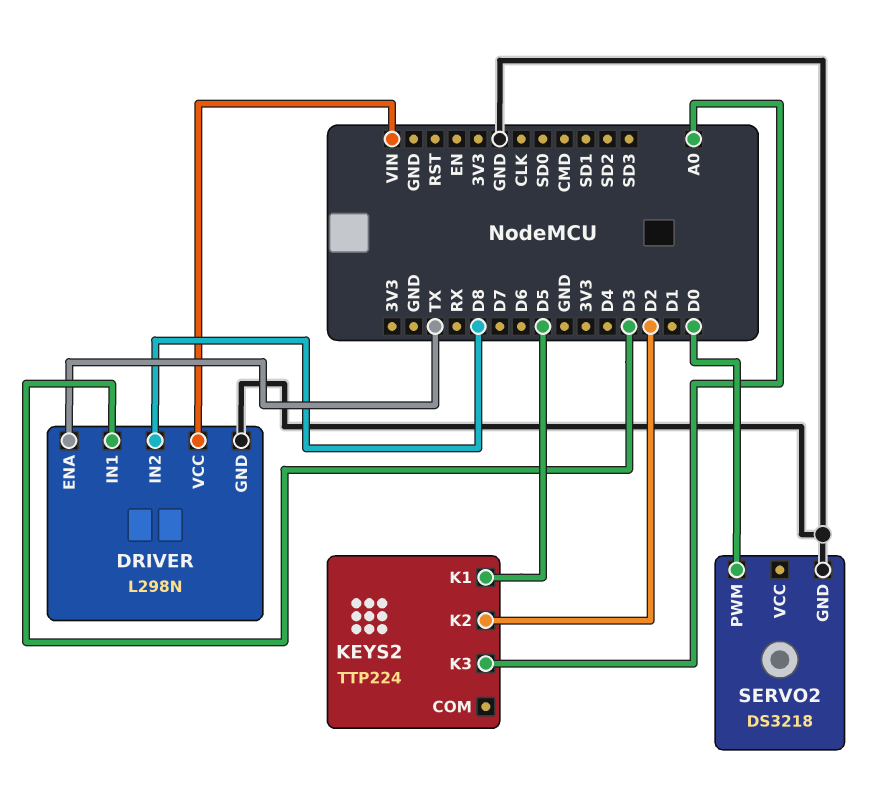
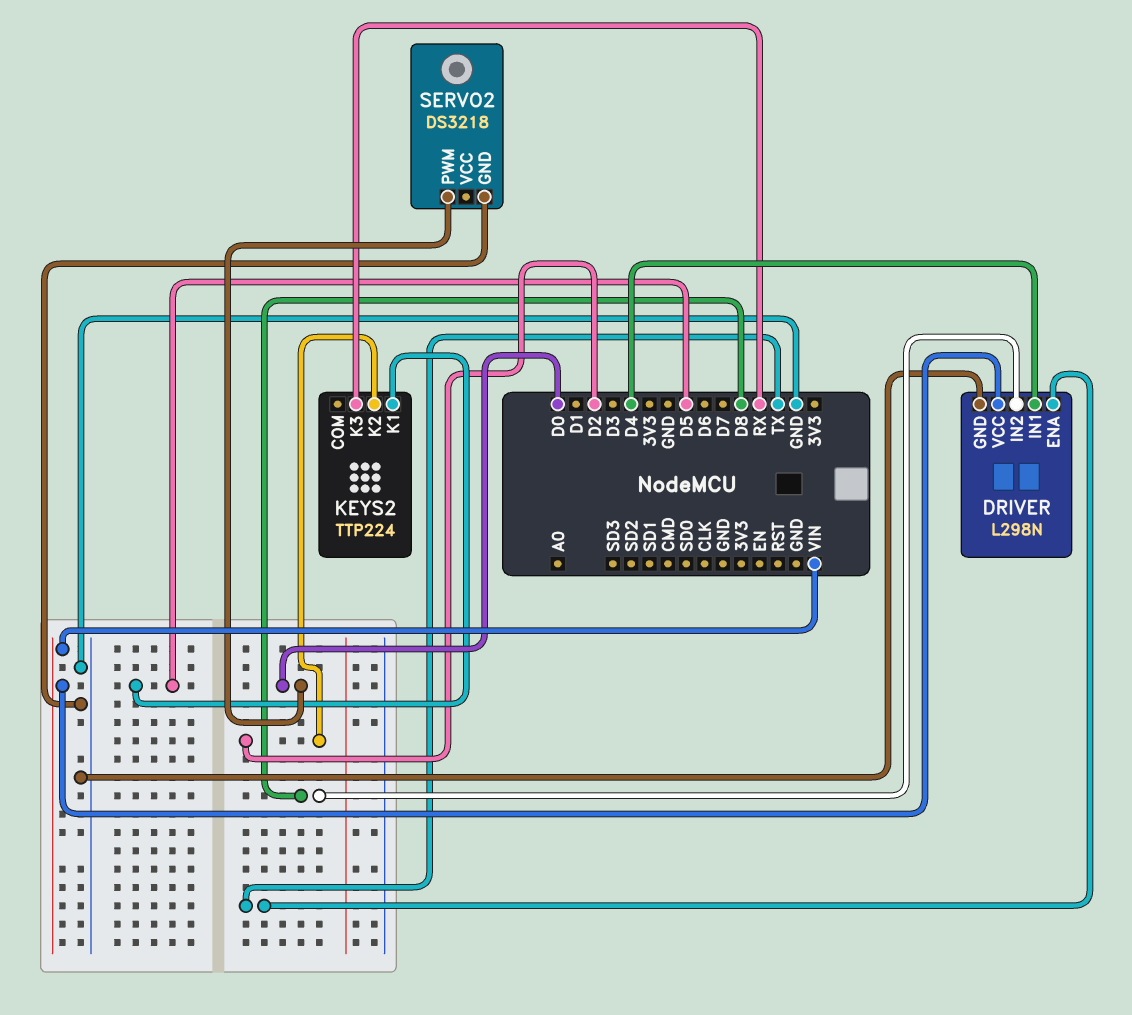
DRIVER pin IN1: D3 -> D4
KEYS2 pin K3: A0 -> RX

